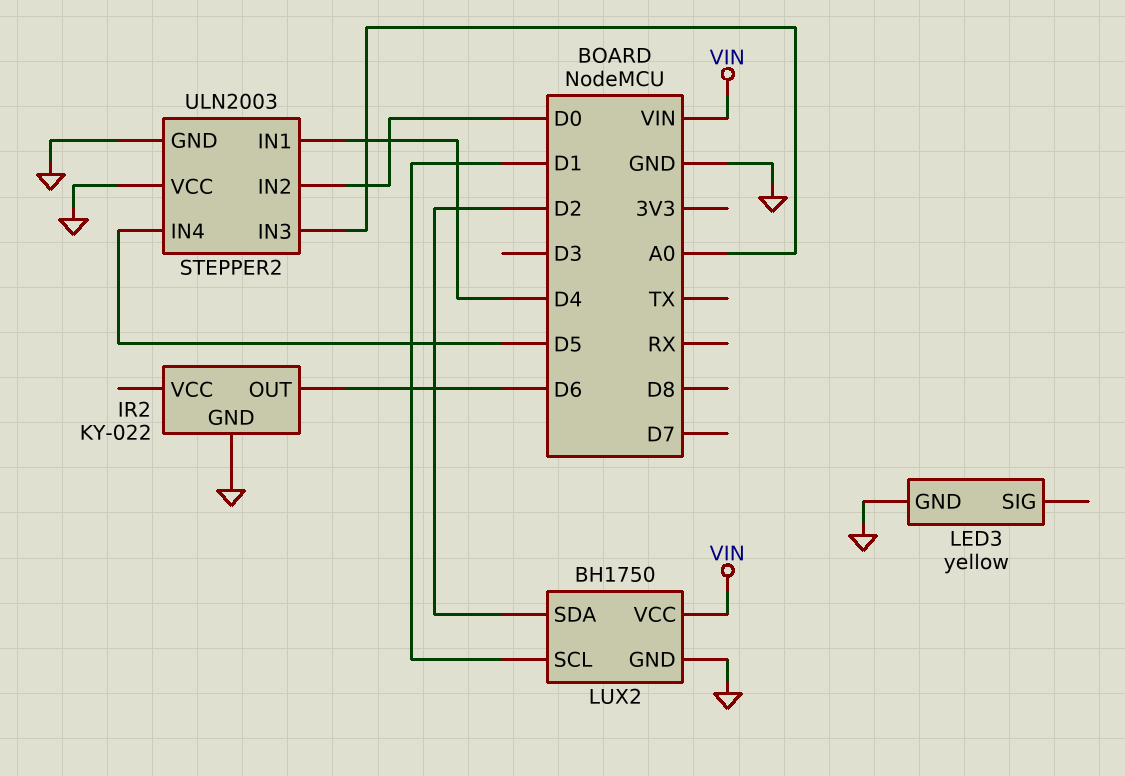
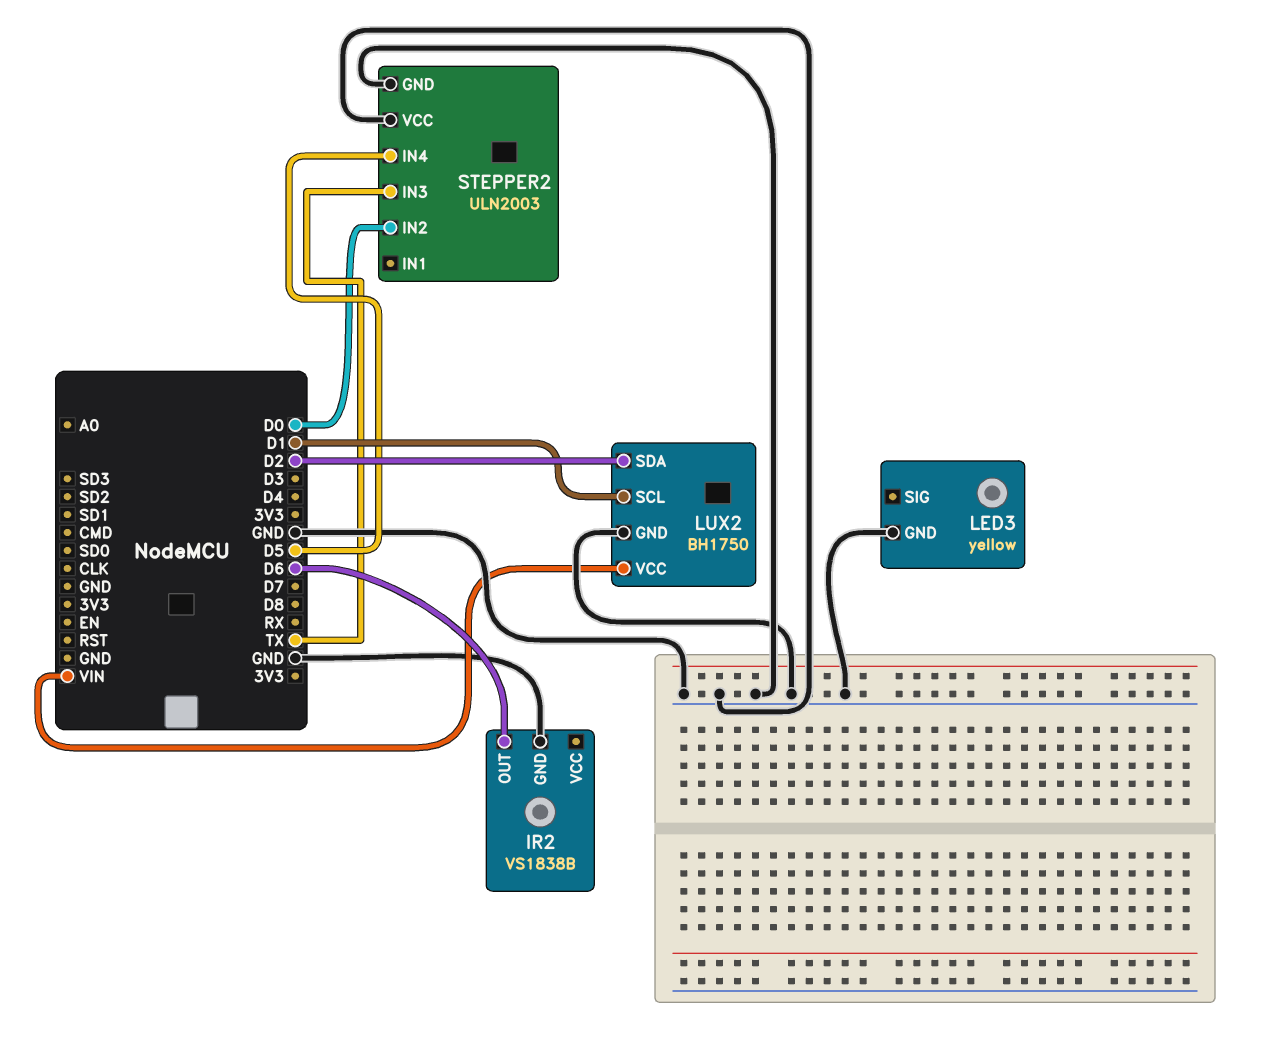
IR2: KY-022 -> VS1838B
STEPPER2 pin IN1: D4 -> none
STEPPER2 pin IN3: A0 -> TX

